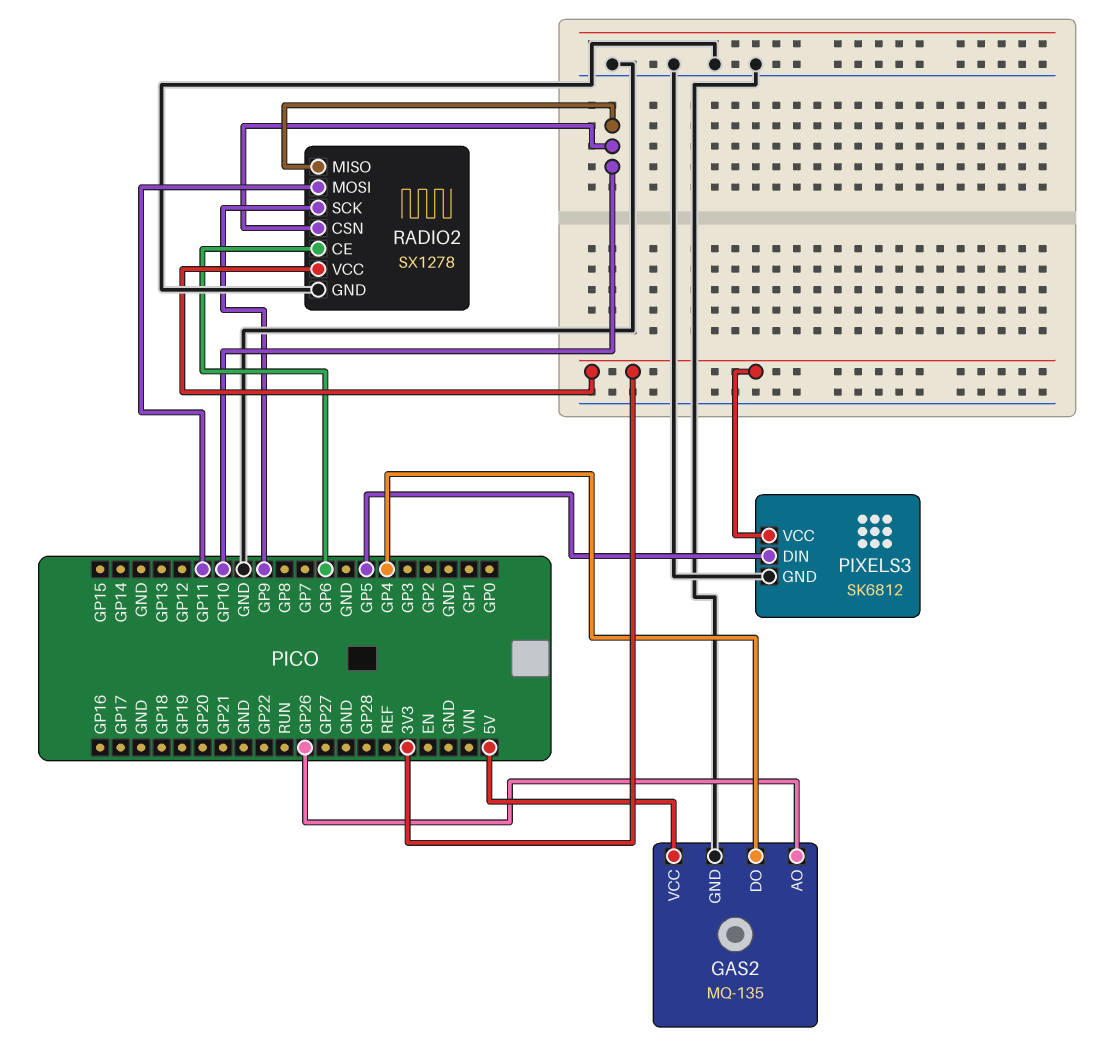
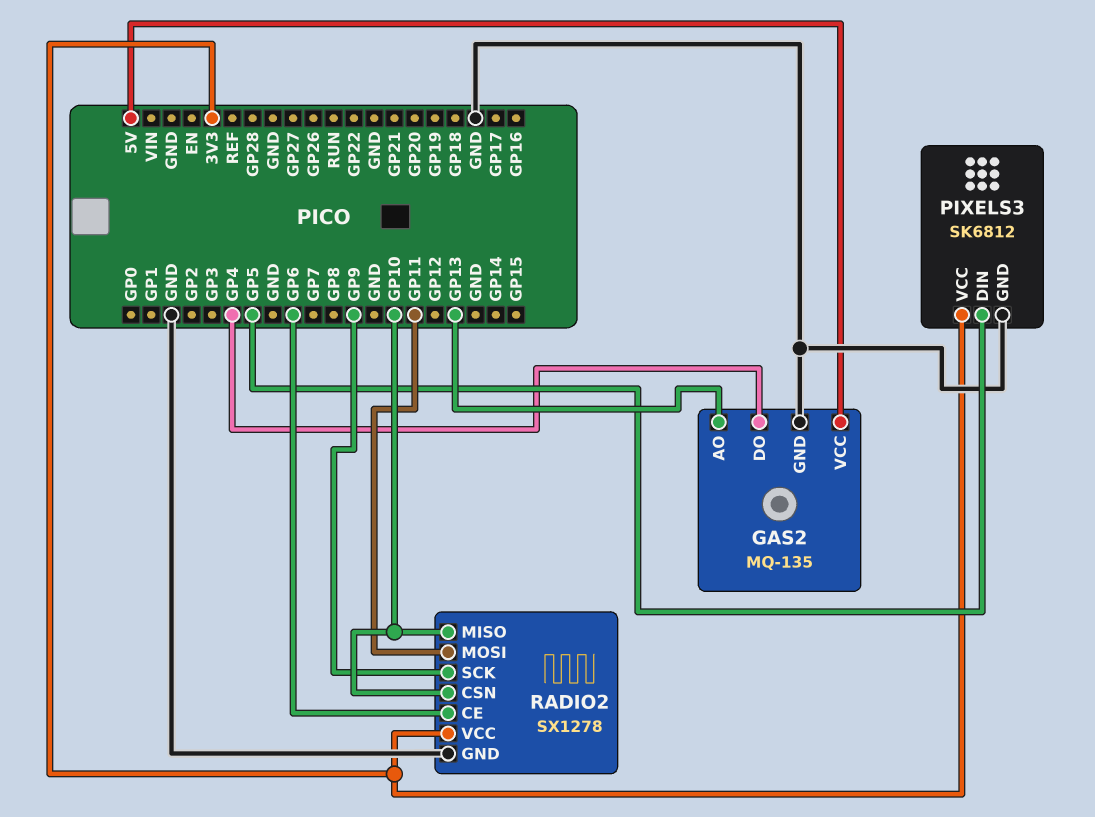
GAS2 pin AO: GP26 -> GP13

